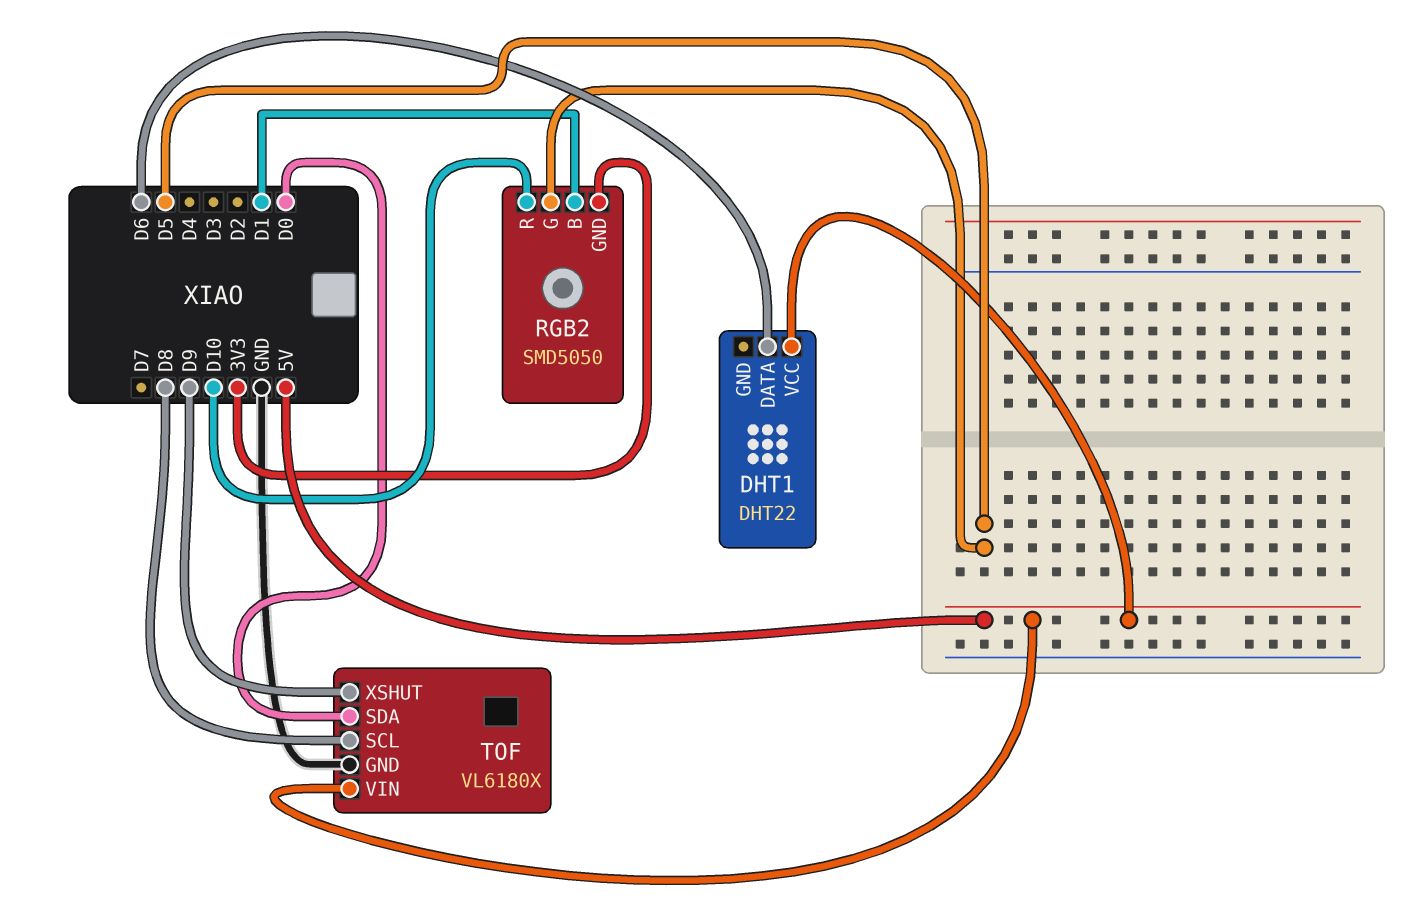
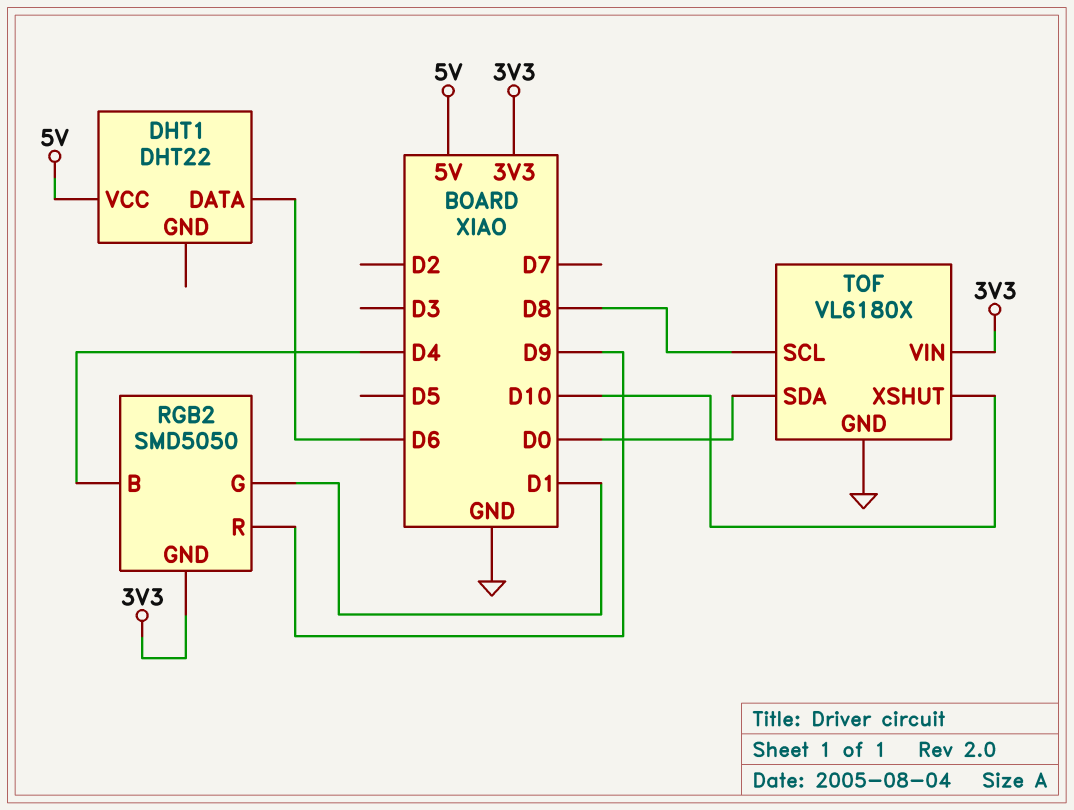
RGB2 pin B: D1 -> D4
RGB2 pin G: D5 -> D1
RGB2 pin R: D10 -> D9
TOF pin VIN: 5V -> 3V3
TOF pin XSHUT: D9 -> D10

